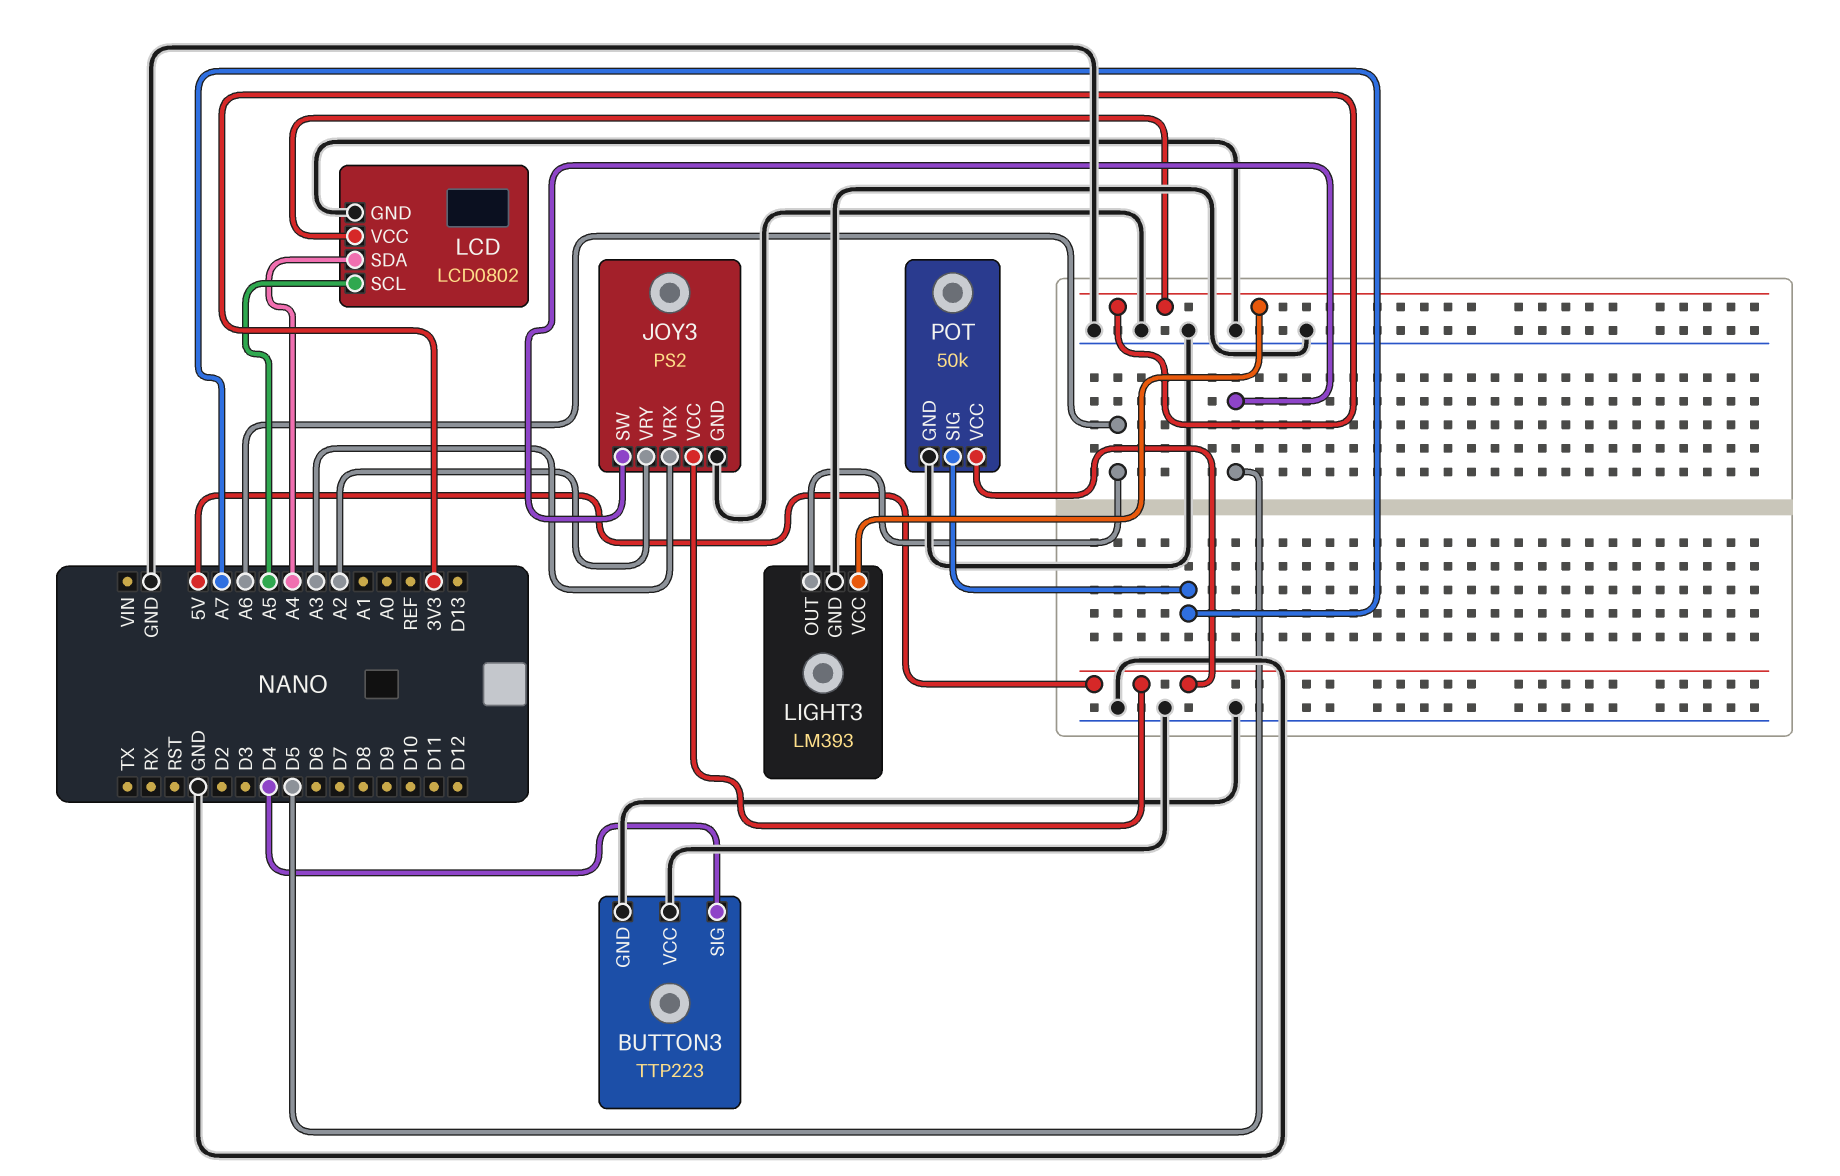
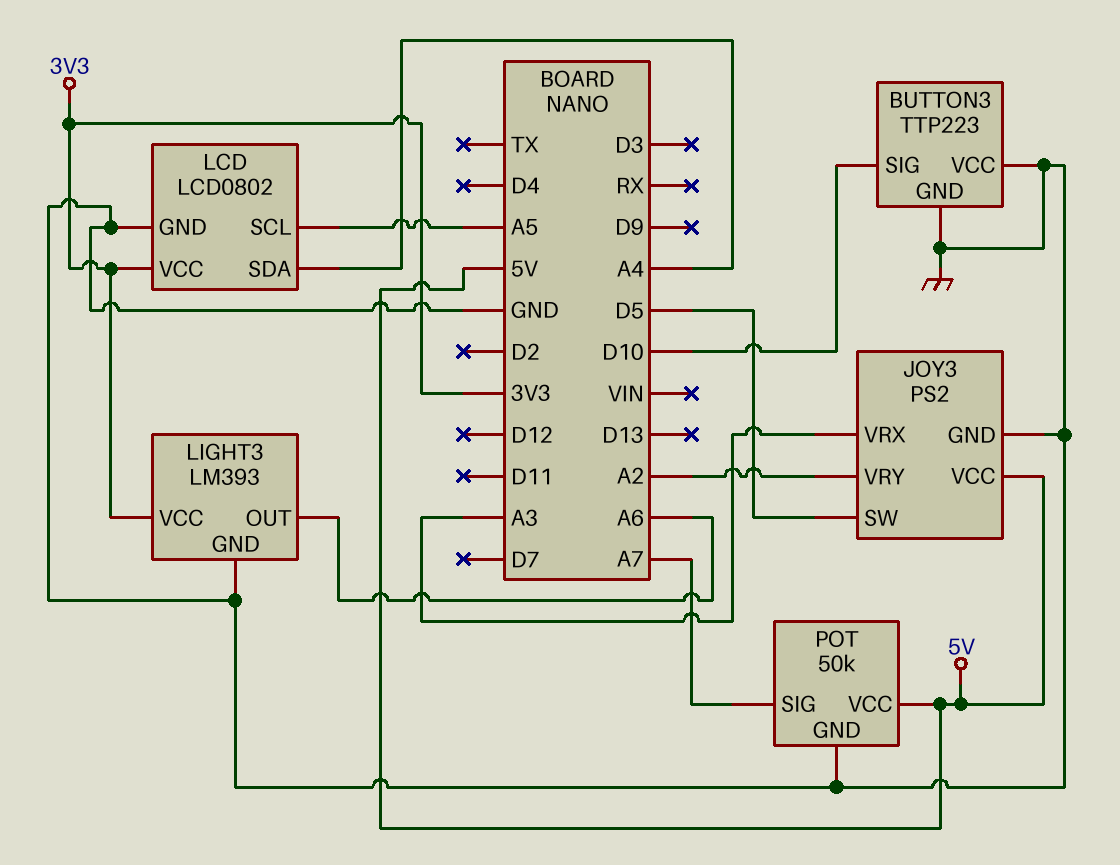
BUTTON3 pin SIG: D4 -> D10

